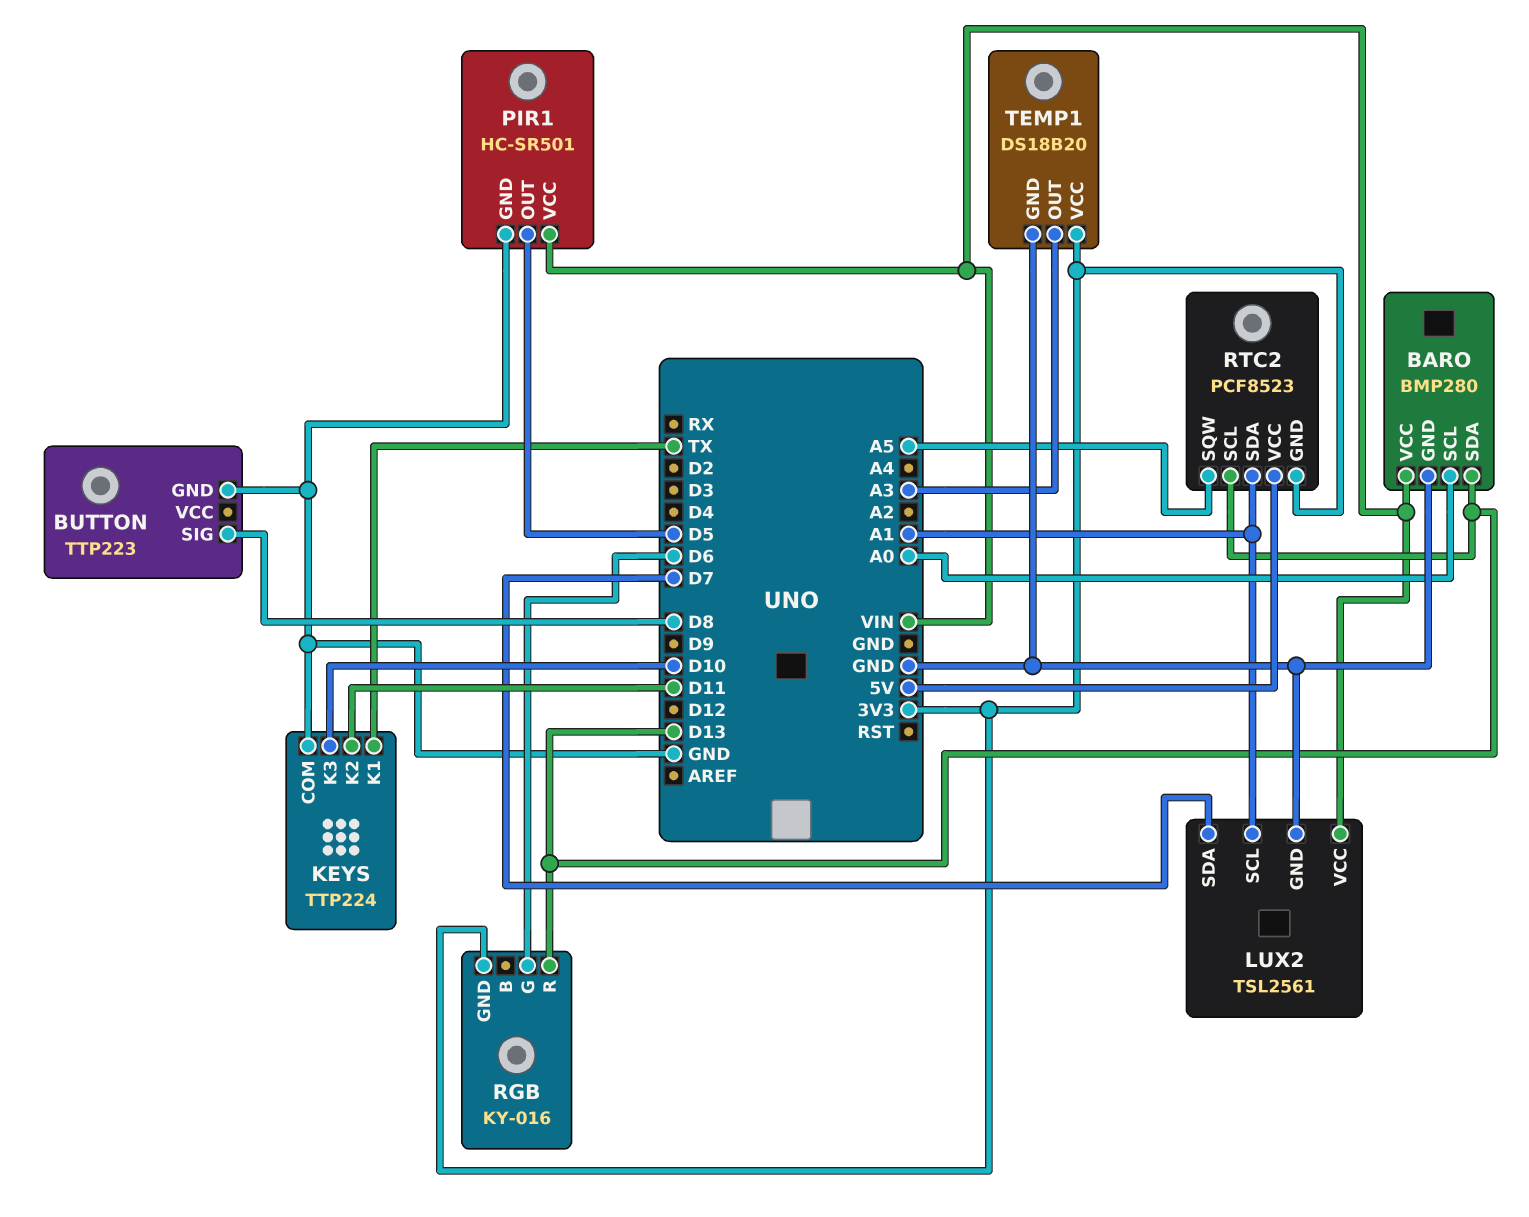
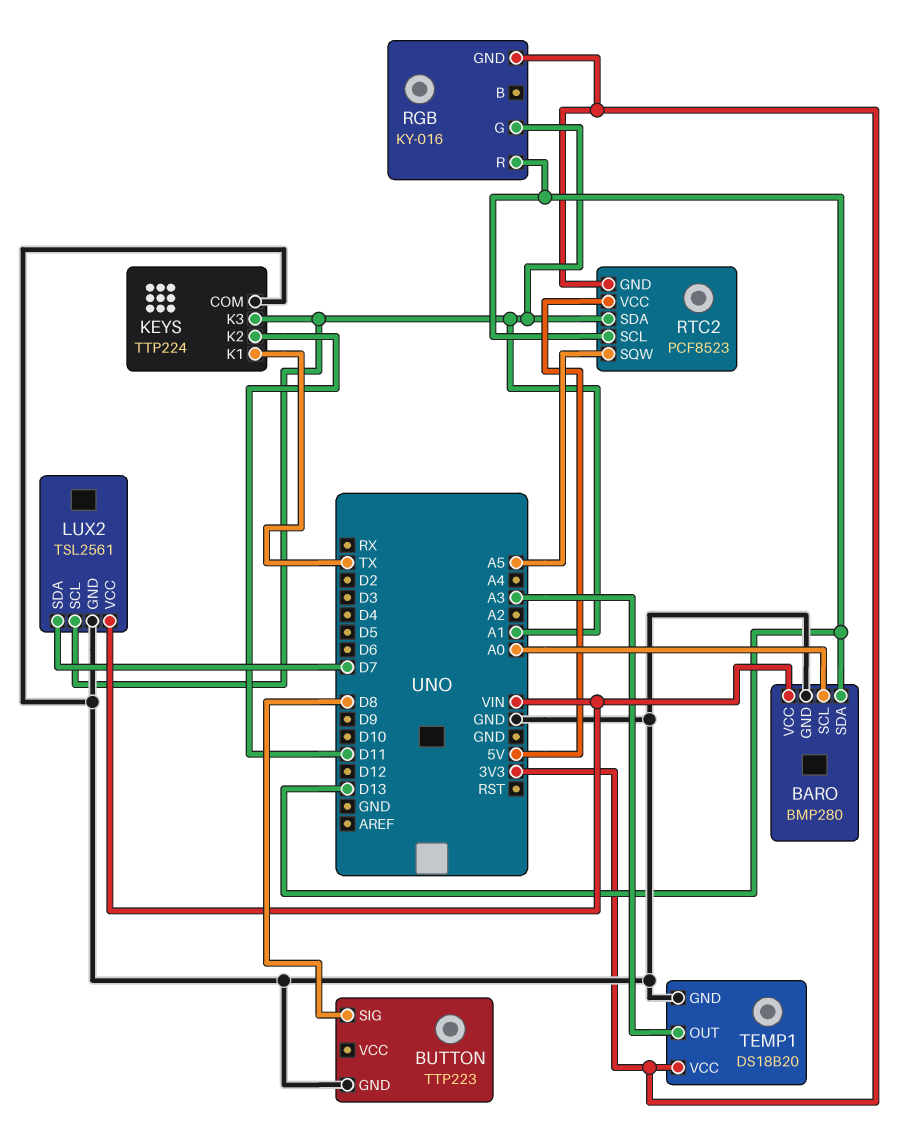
KEYS pin K3: D10 -> A1
PIR1: HC-SR501 -> none
PIR1 pin GND: GND -> none
PIR1 pin OUT: D5 -> none
PIR1 pin VCC: VIN -> none
RGB pin G: D6 -> A1

